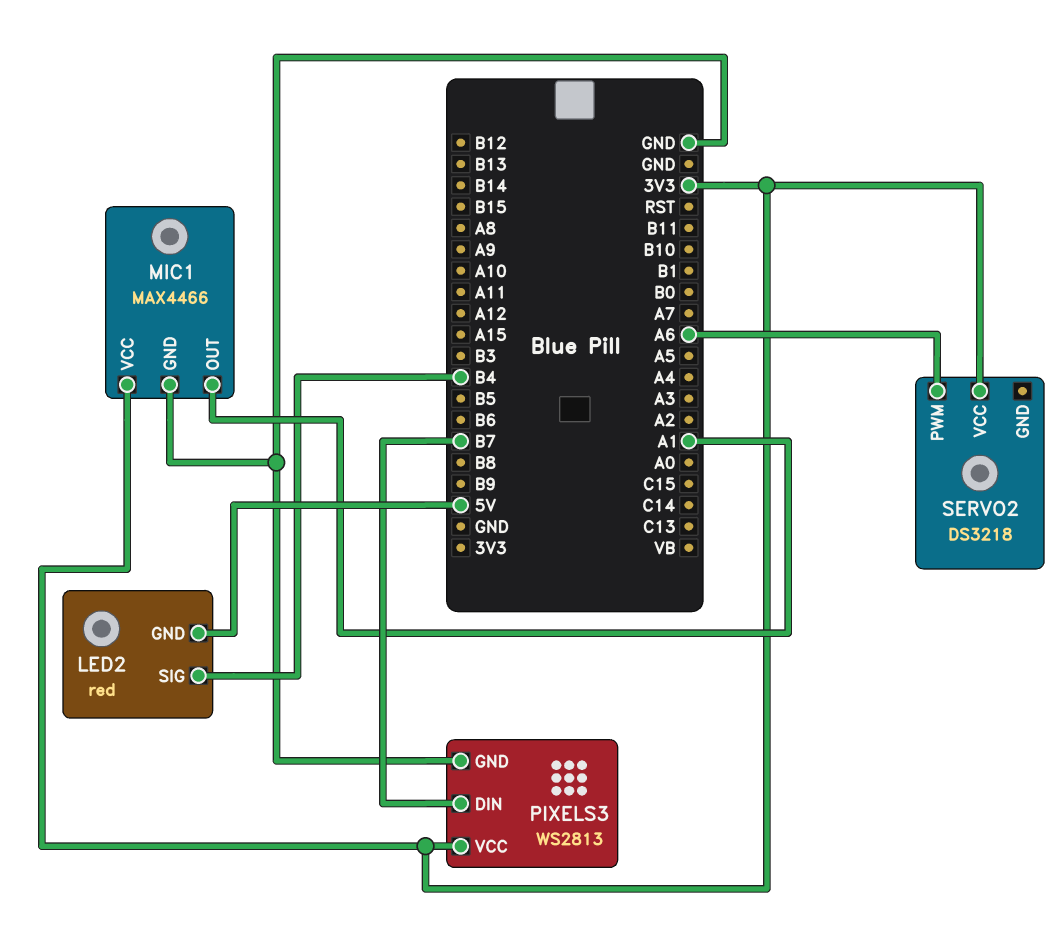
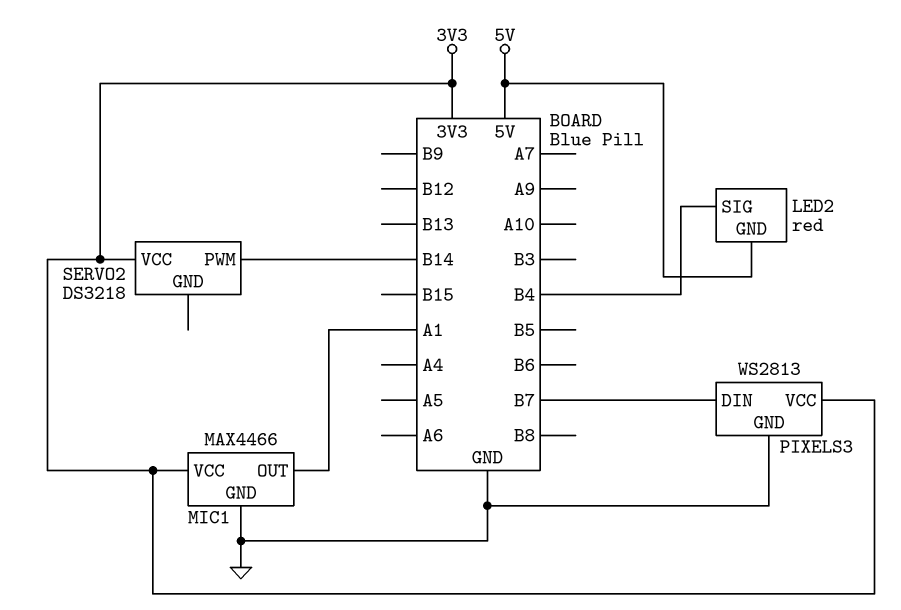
SERVO2 pin PWM: A6 -> B14

